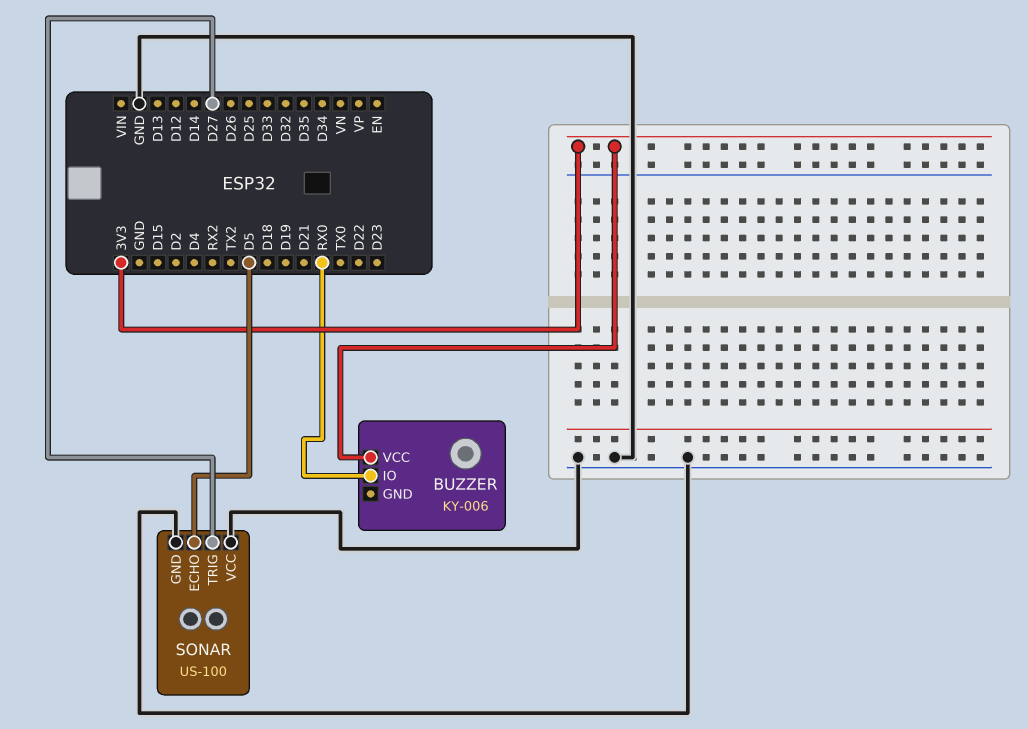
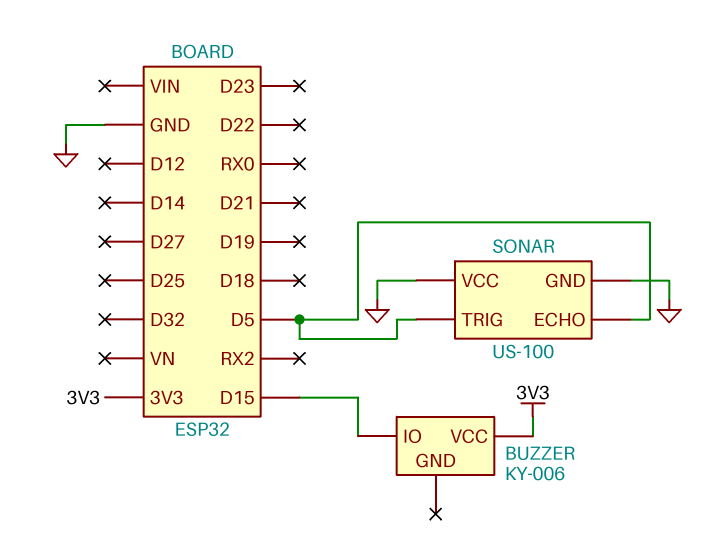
BUZZER pin IO: RX0 -> D15
SONAR pin TRIG: D27 -> D5

